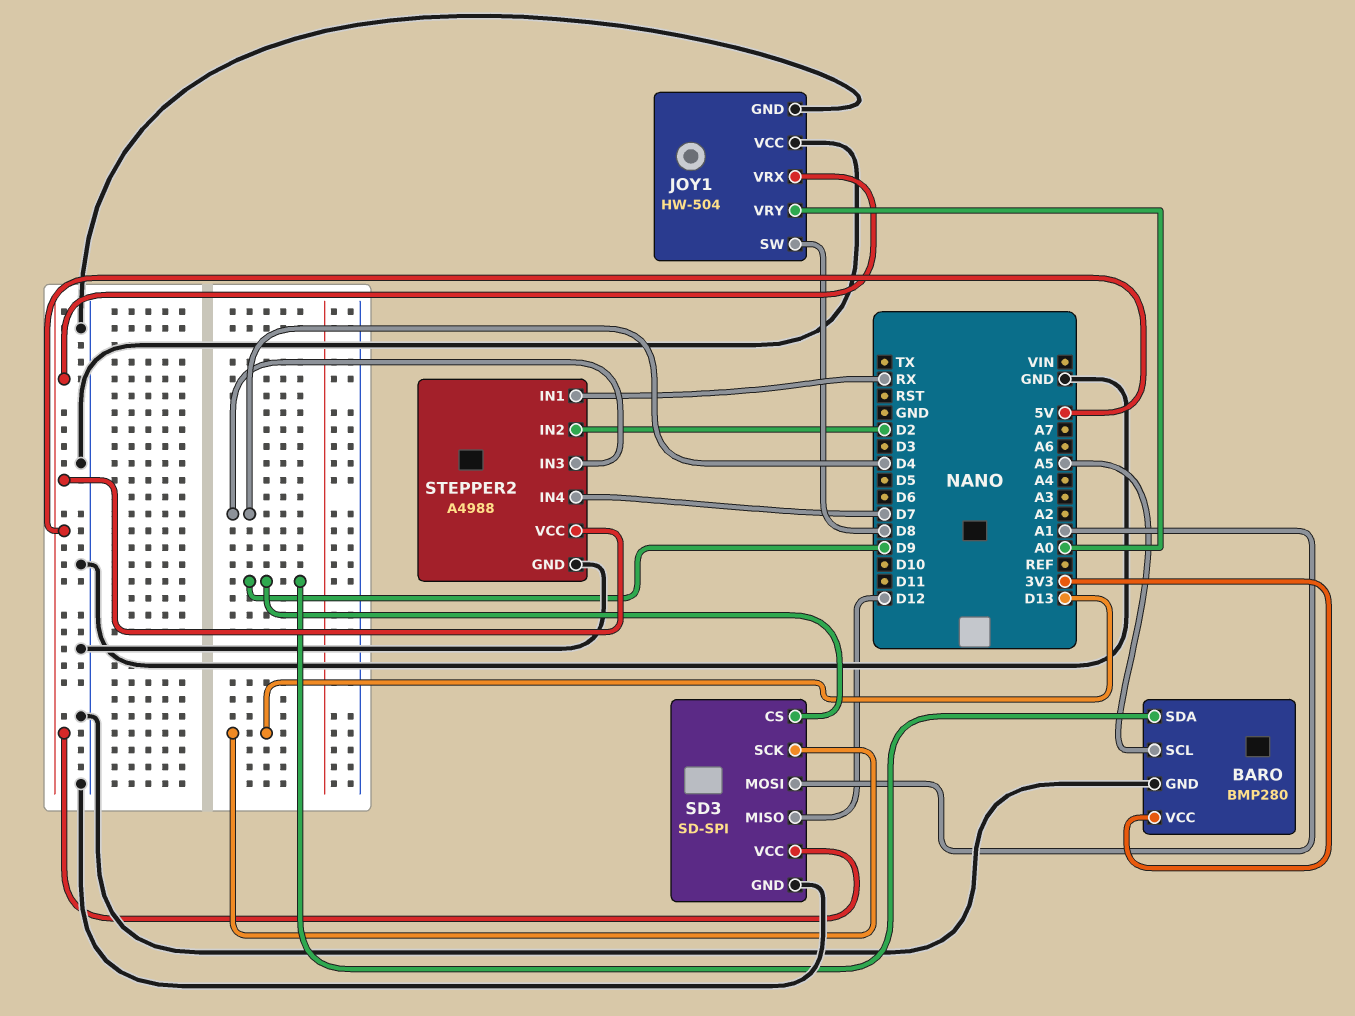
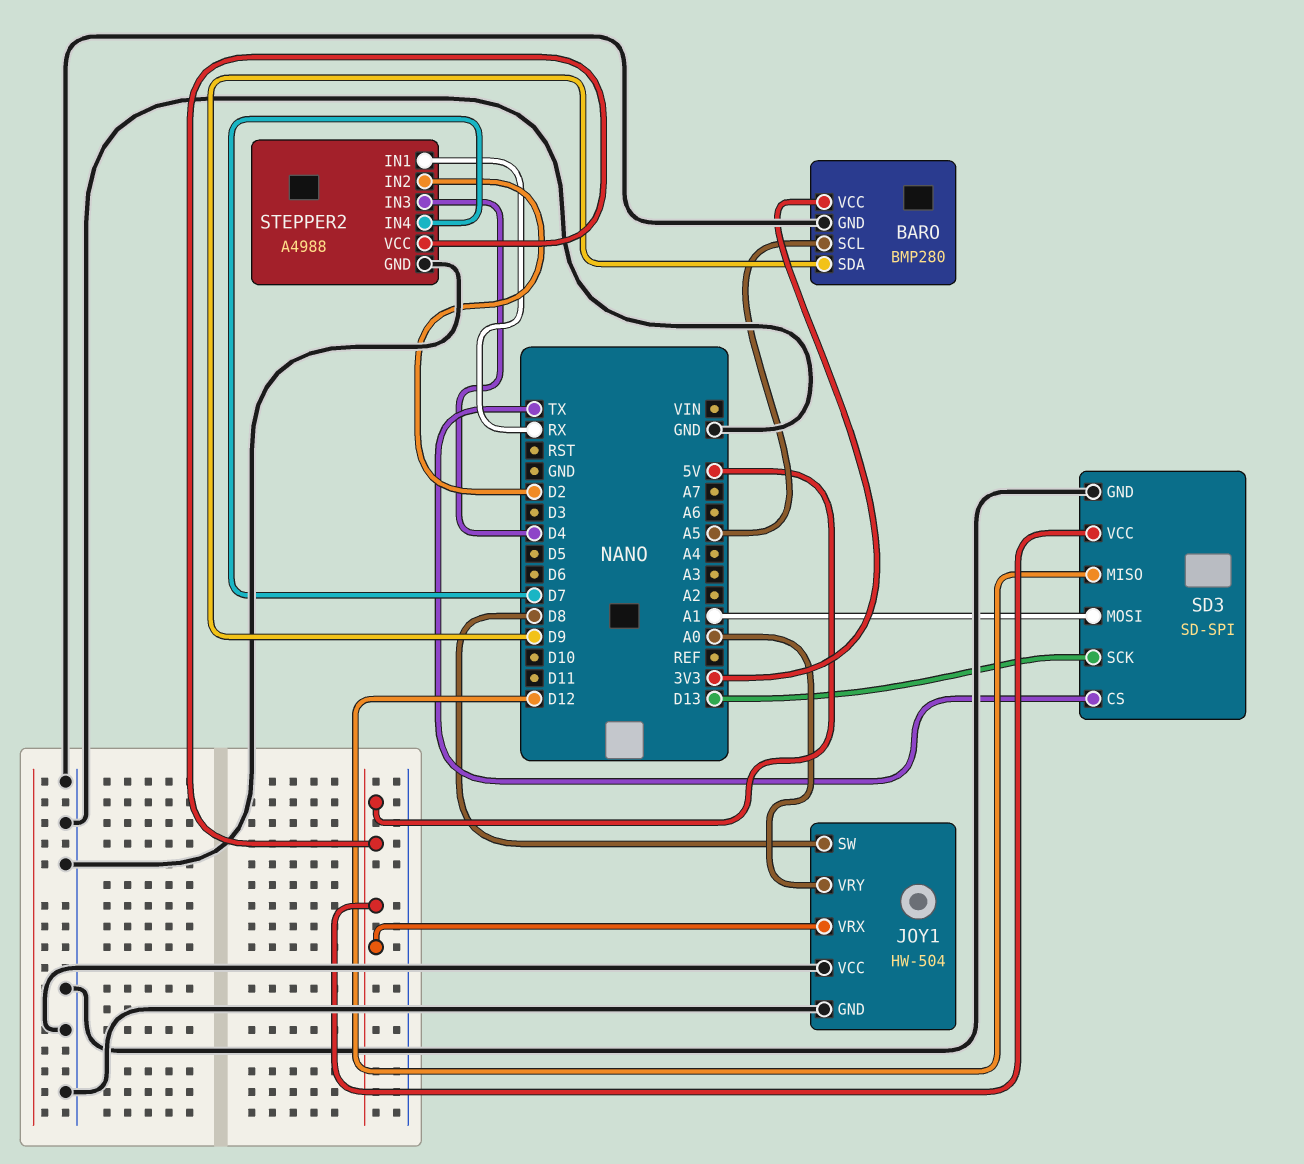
SD3 pin CS: D9 -> TX

